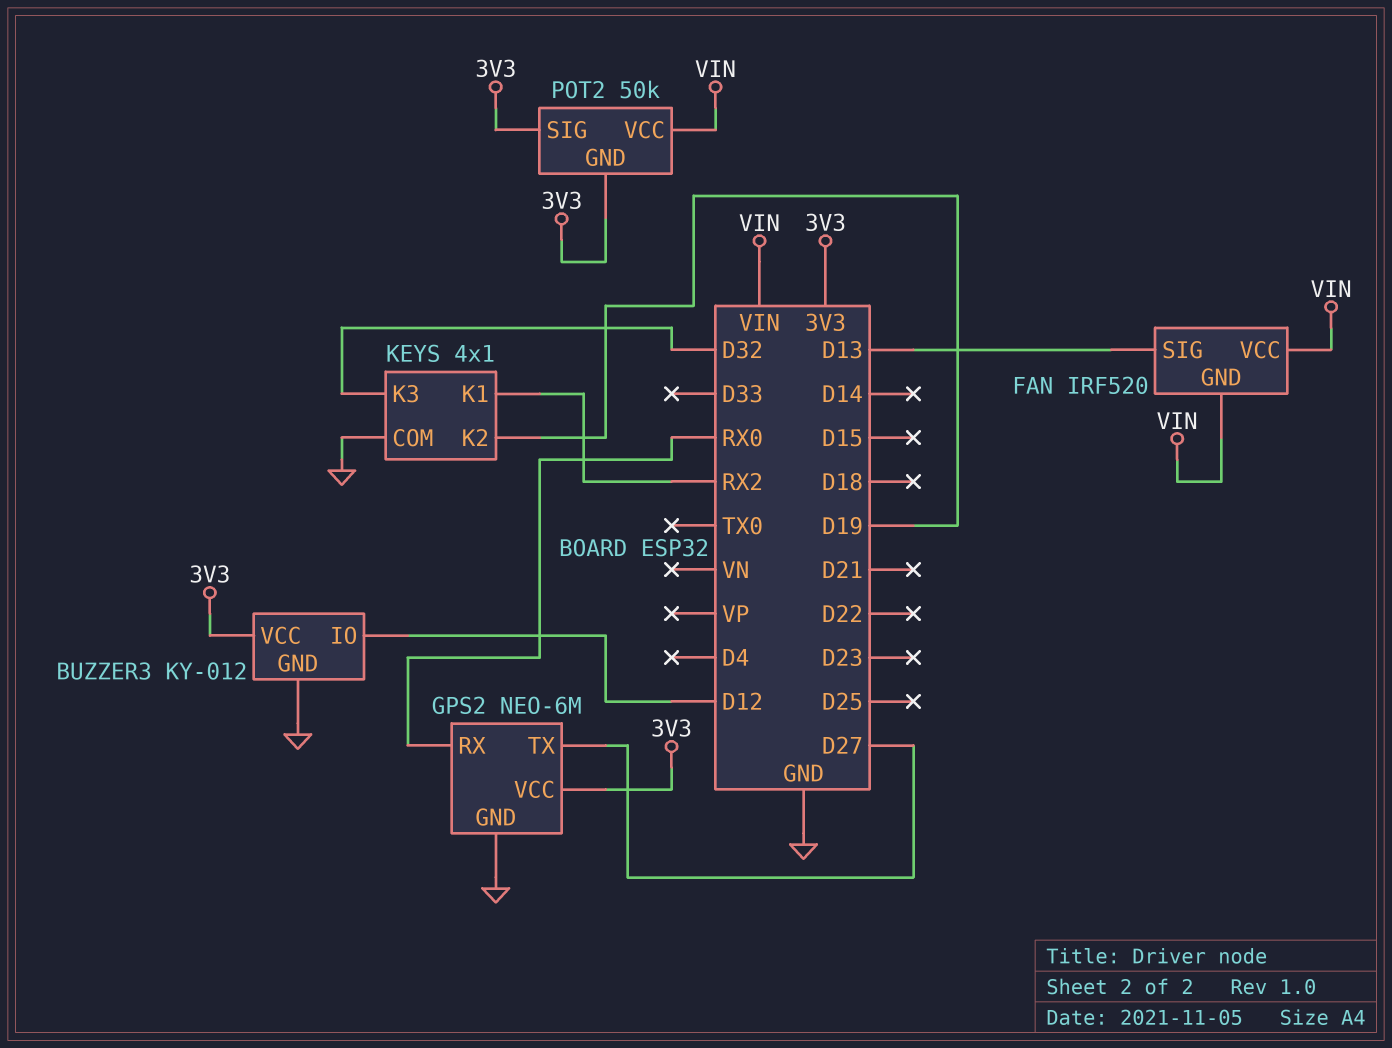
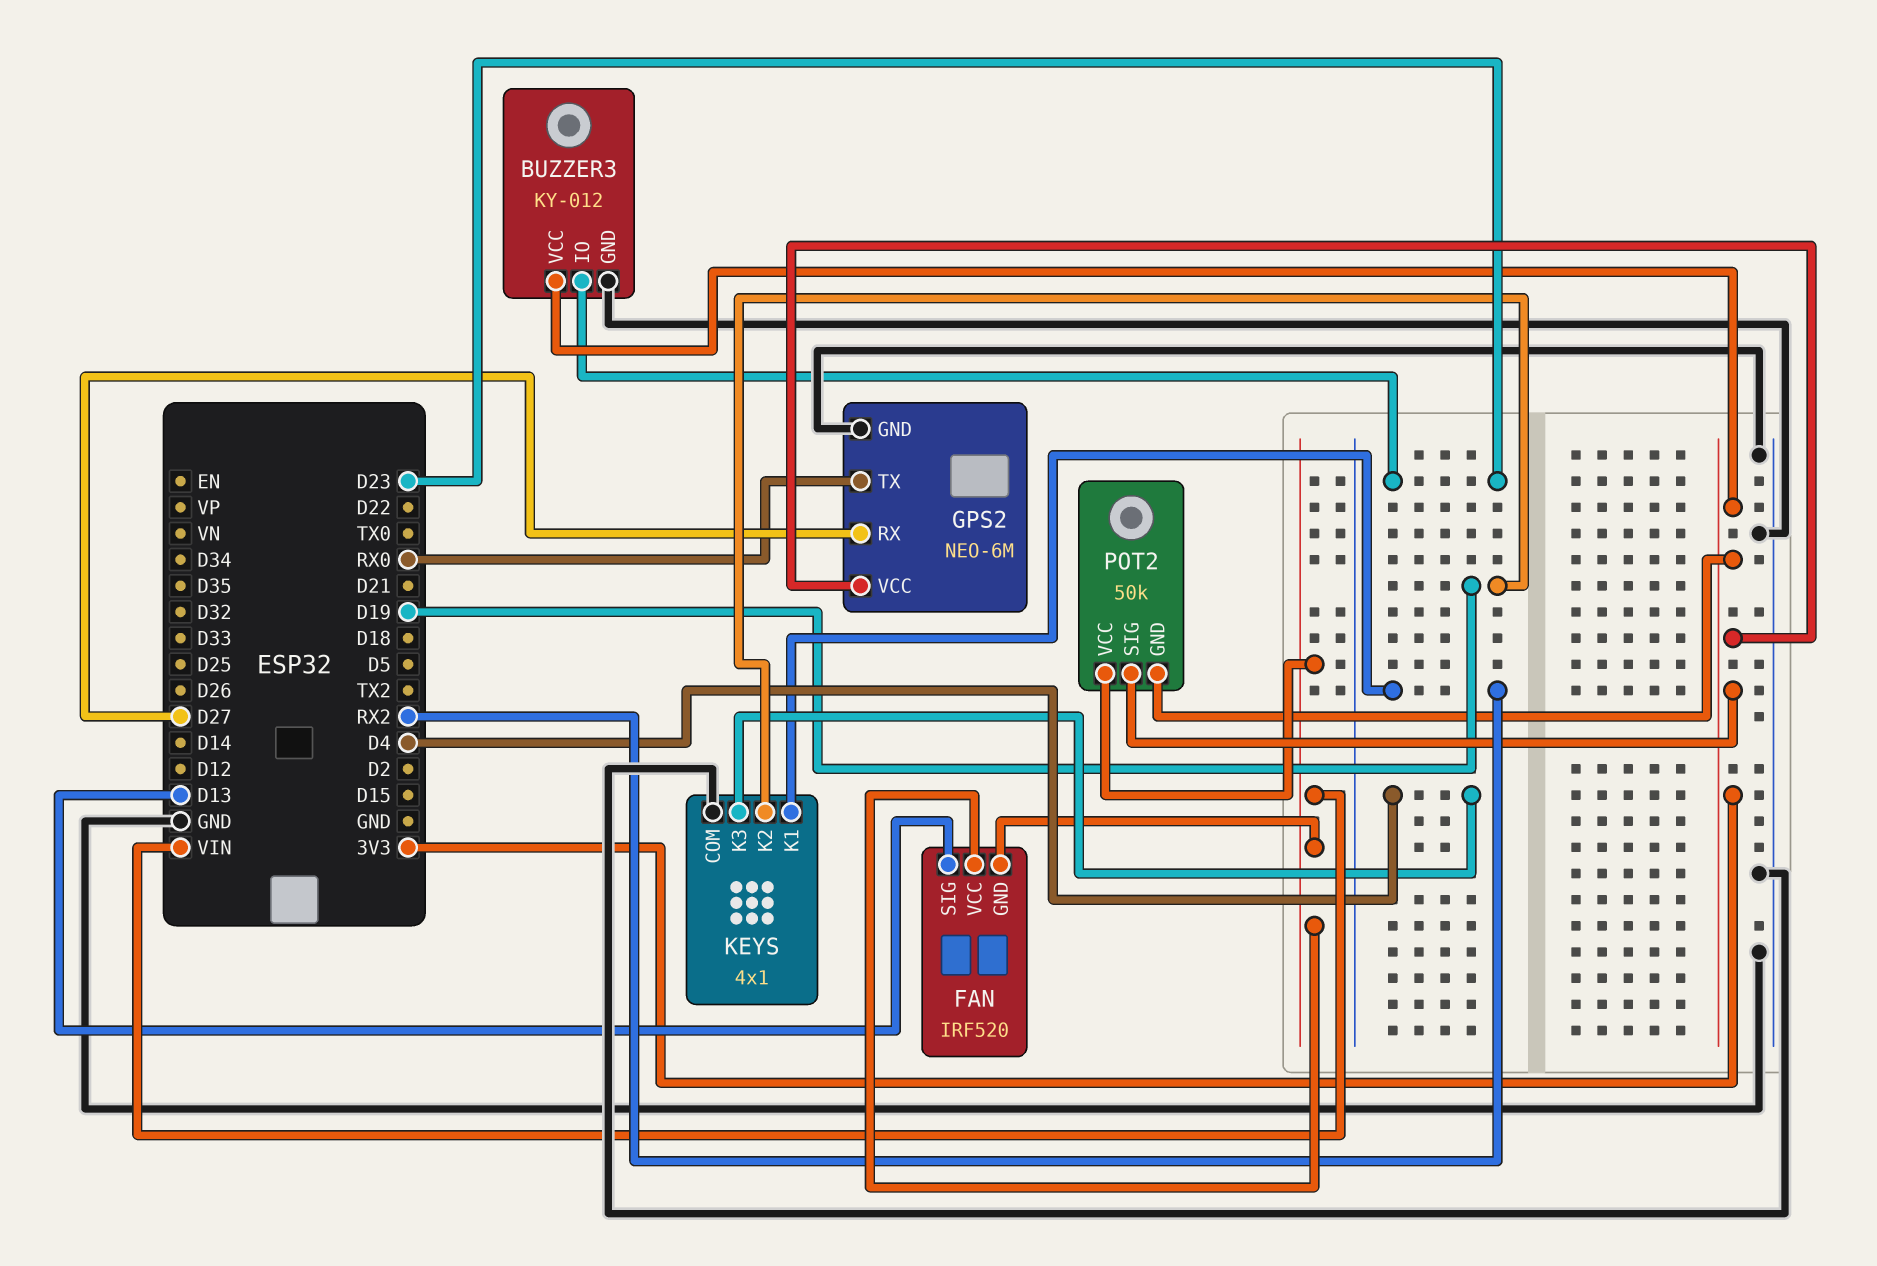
BUZZER3 pin IO: D12 -> D23
GPS2 pin RX: RX0 -> D27
GPS2 pin TX: D27 -> RX0
KEYS pin K3: D32 -> D4

